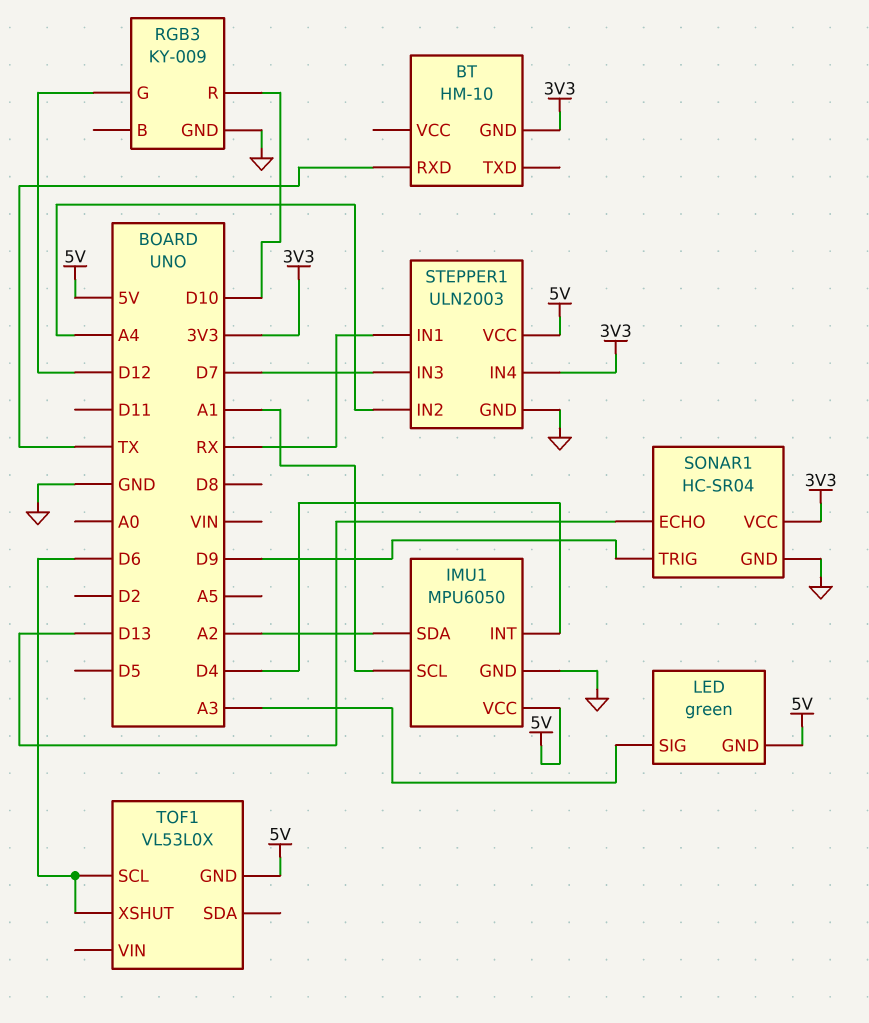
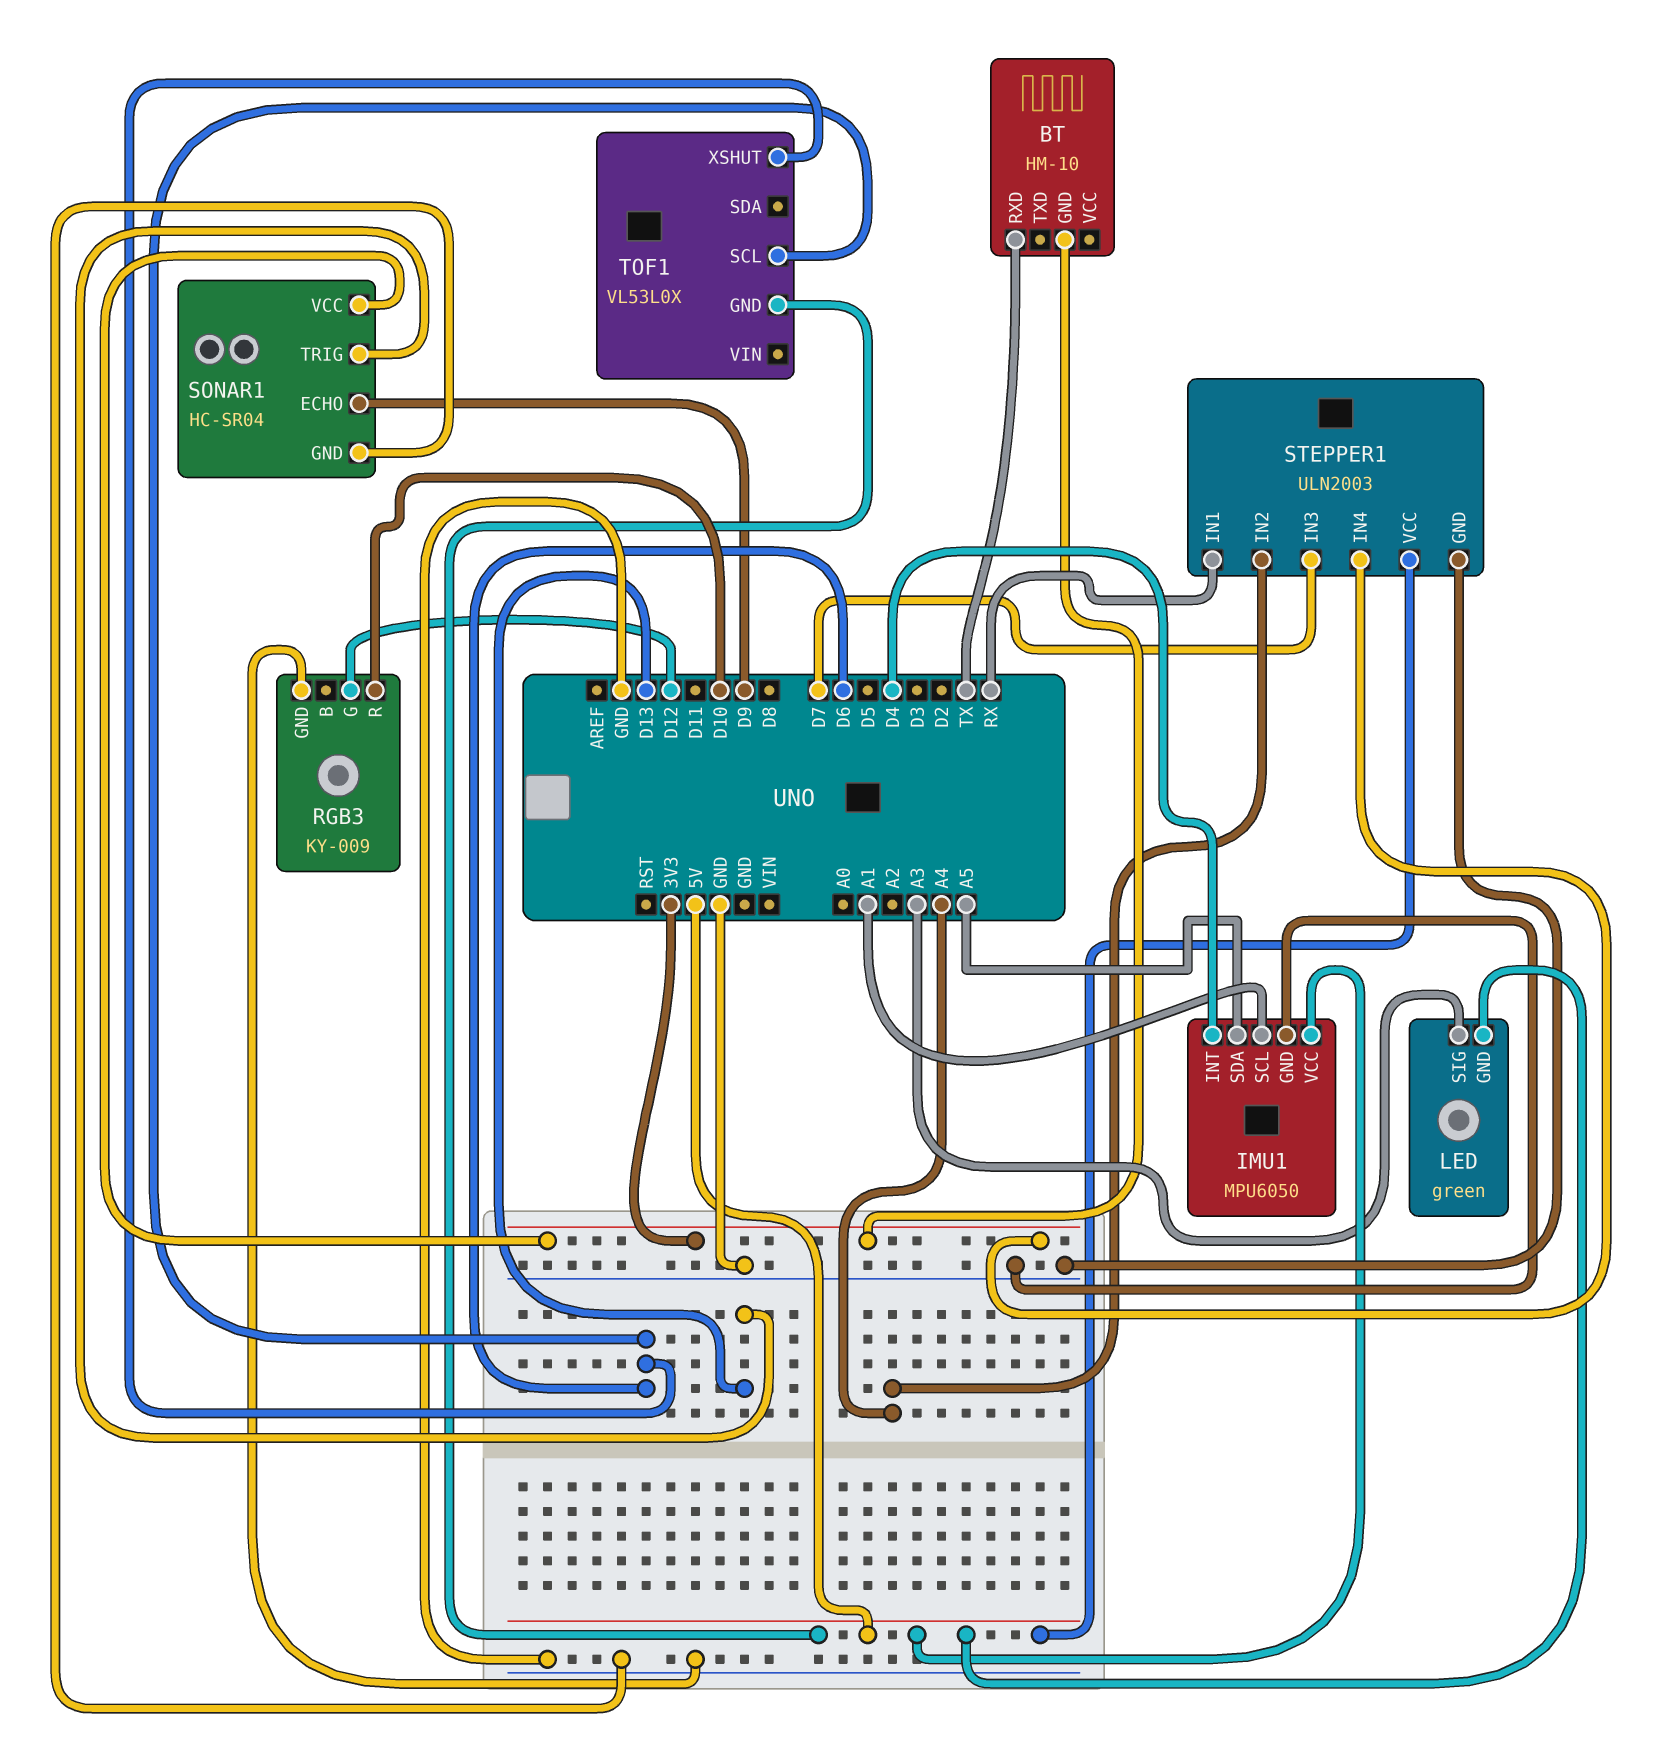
IMU1 pin SDA: A2 -> A5
SONAR1 pin ECHO: D13 -> D9
SONAR1 pin TRIG: D9 -> D13

